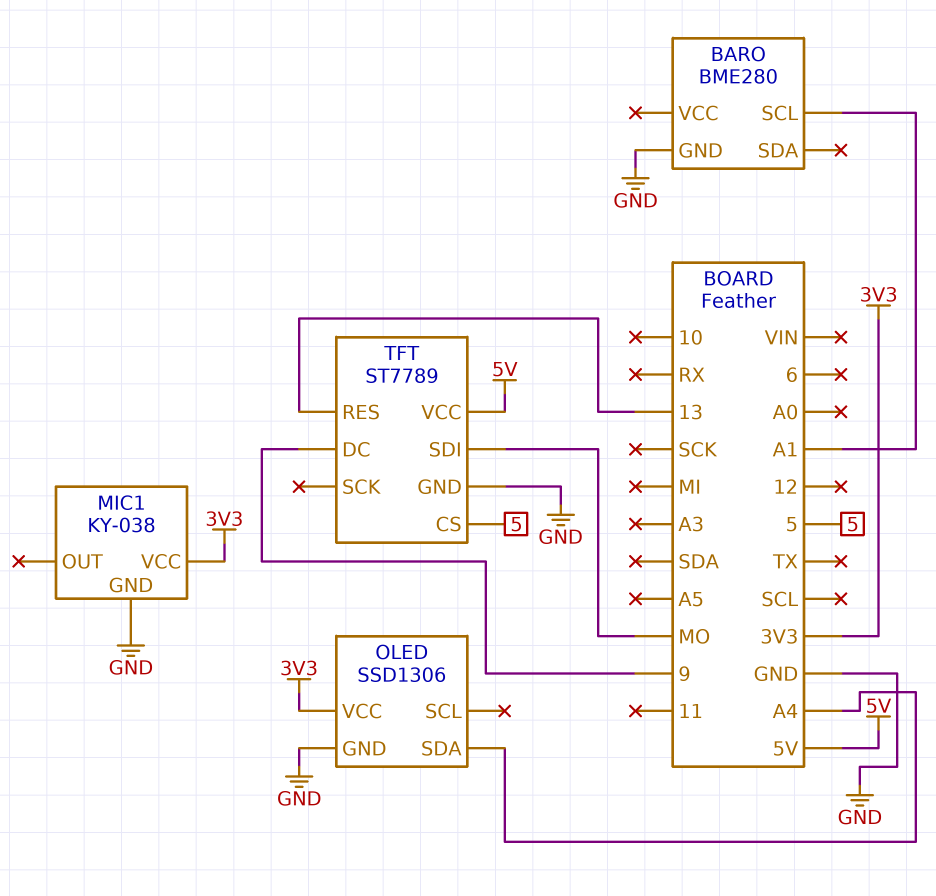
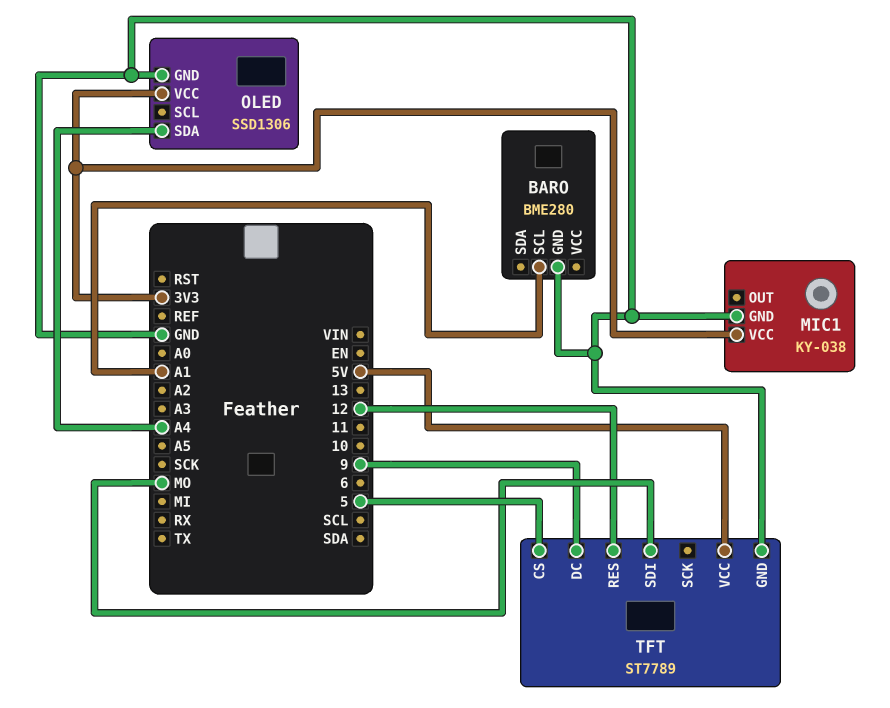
TFT pin RES: 13 -> 12

